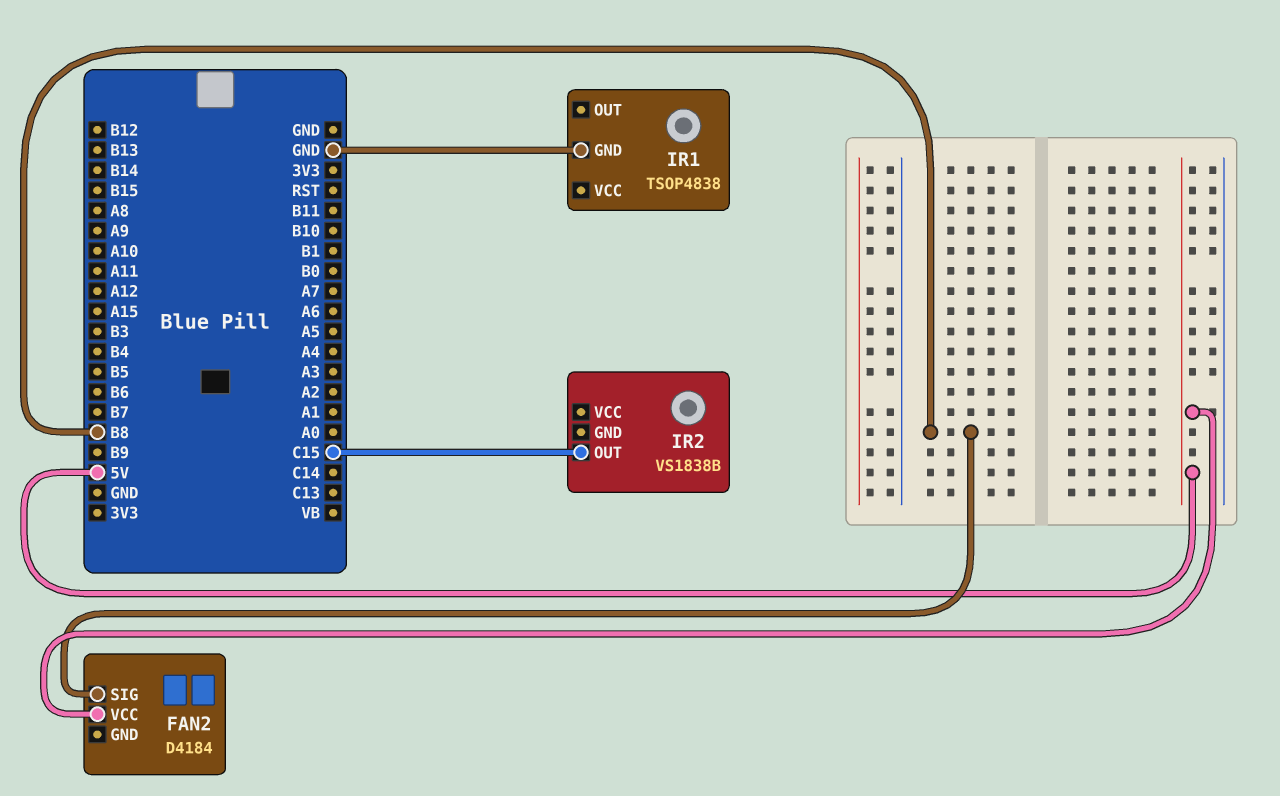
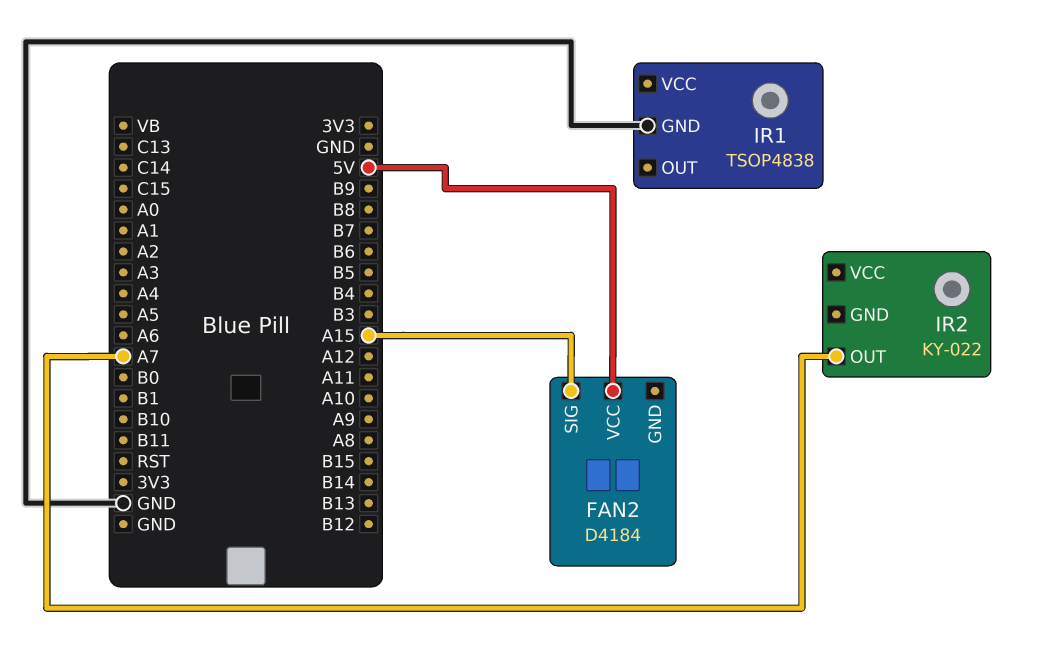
FAN2 pin SIG: B8 -> A15
IR2: VS1838B -> KY-022
IR2 pin OUT: C15 -> A7

